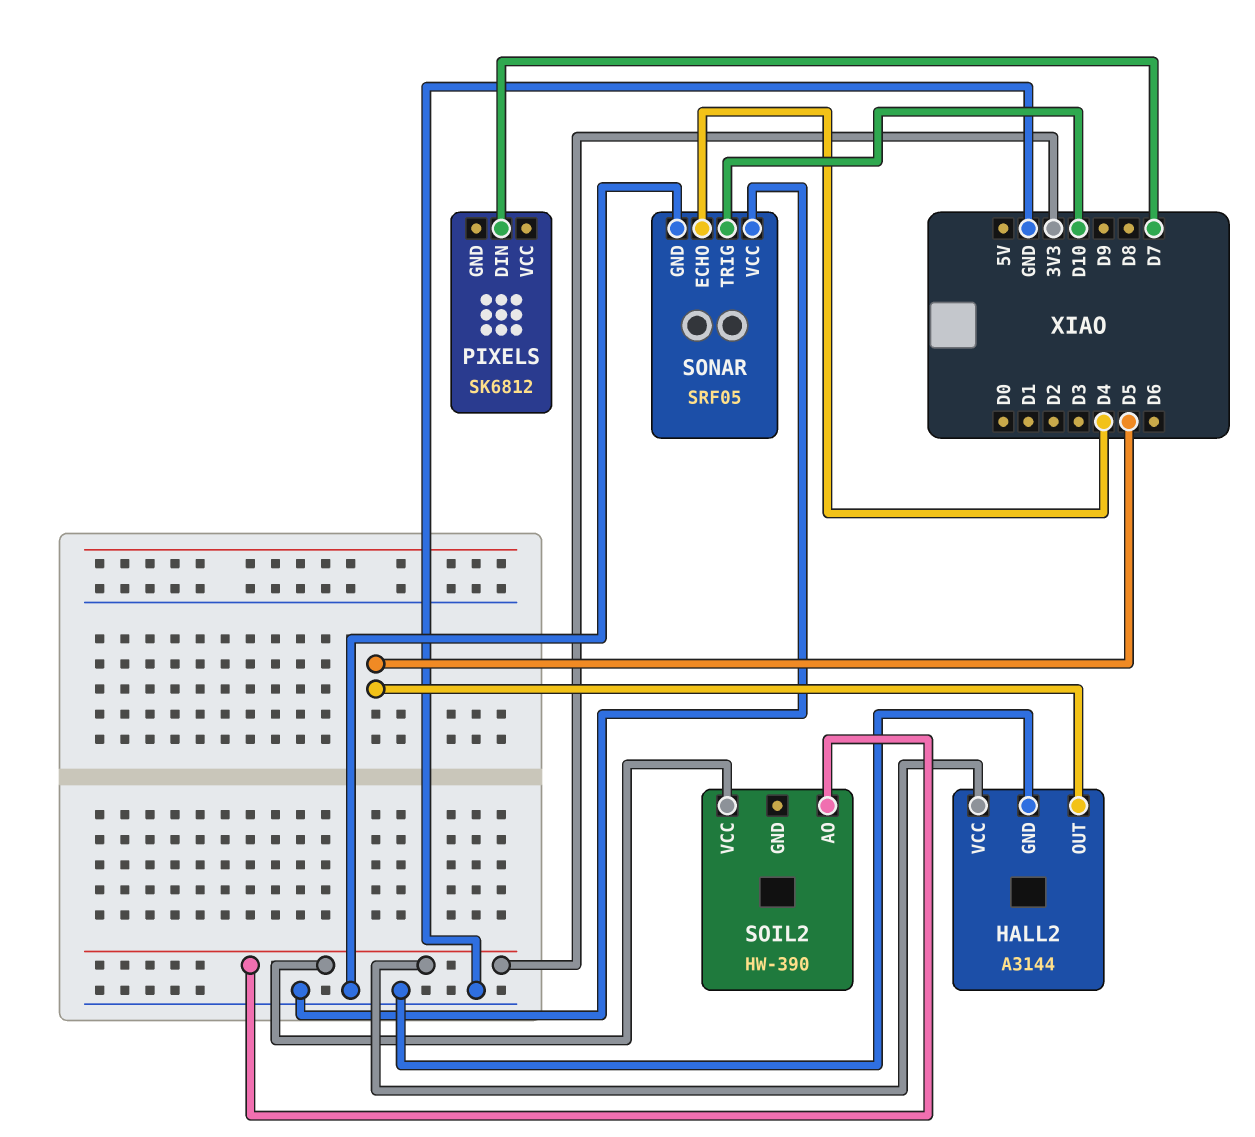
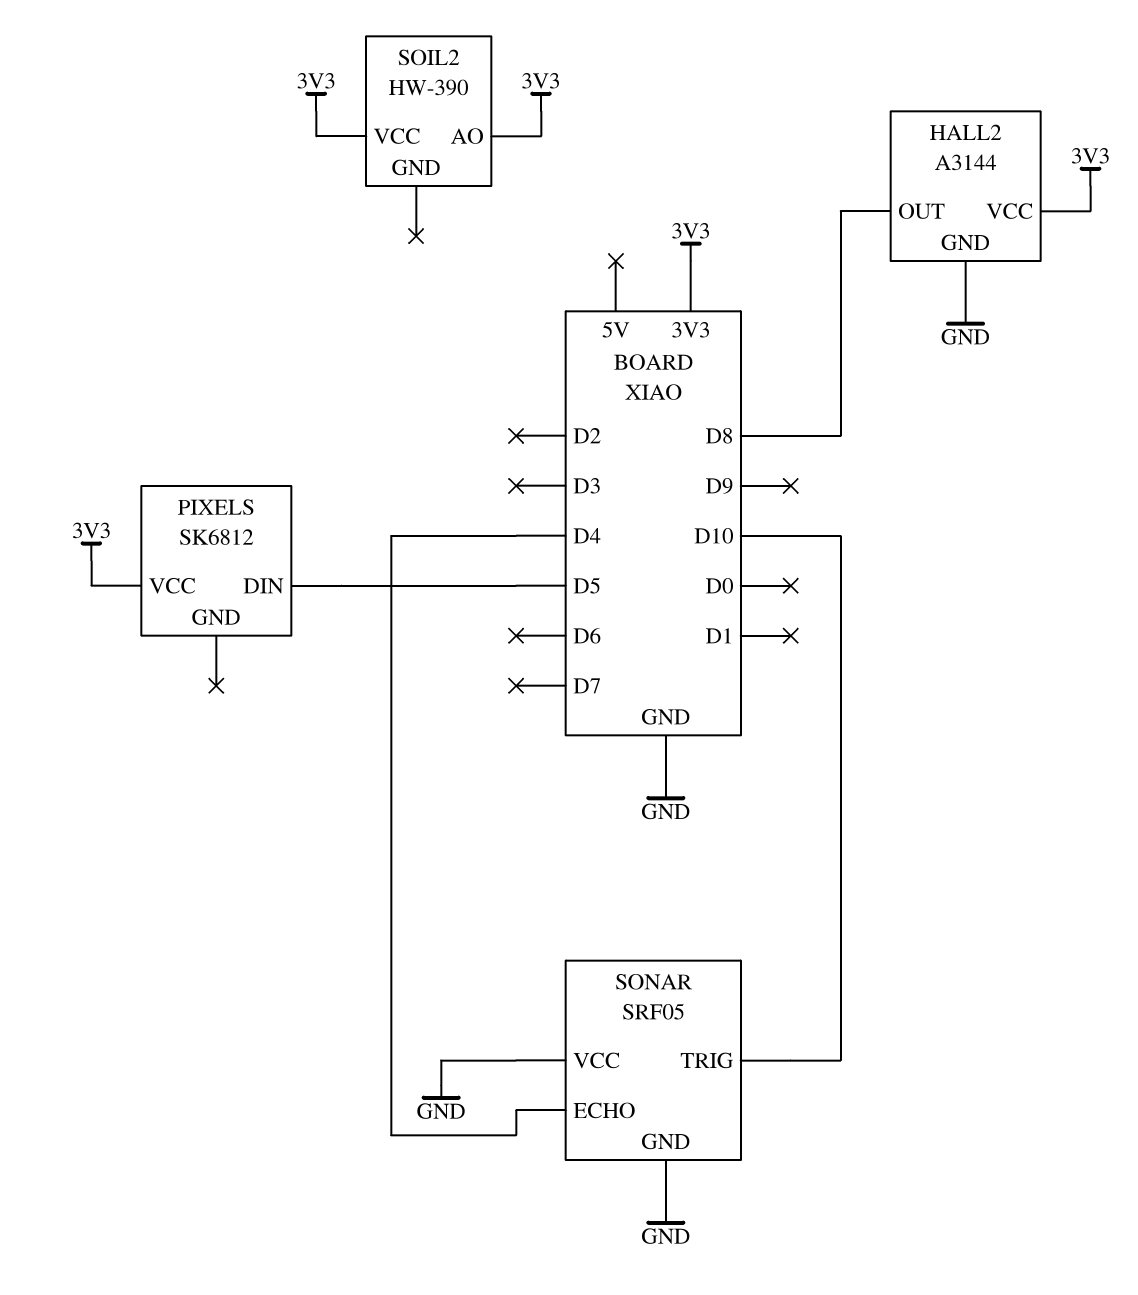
HALL2 pin OUT: D5 -> D8
PIXELS pin DIN: D7 -> D5
PIXELS pin VCC: none -> 3V3

